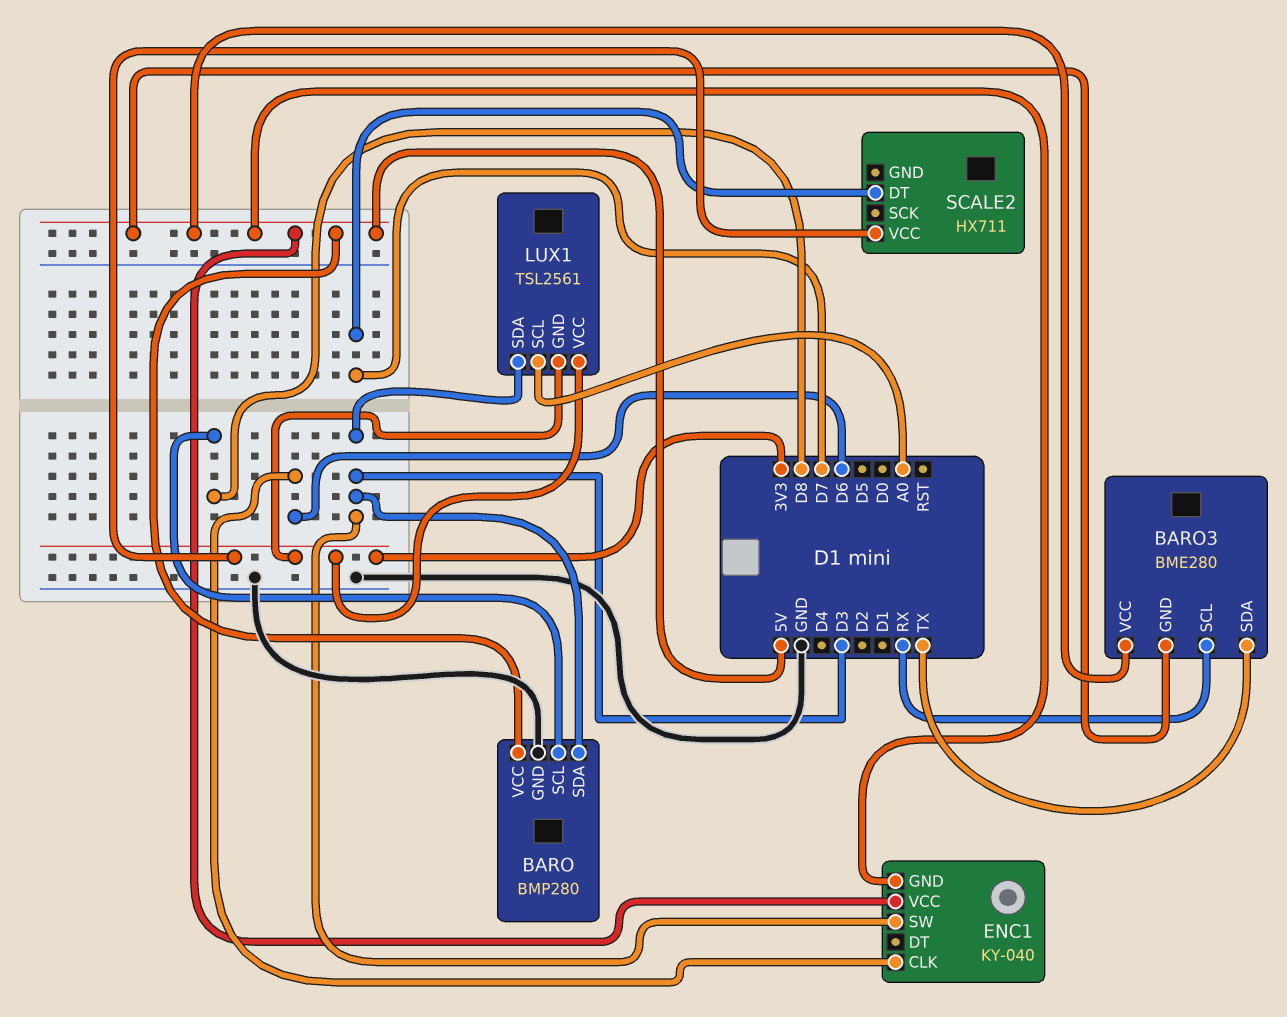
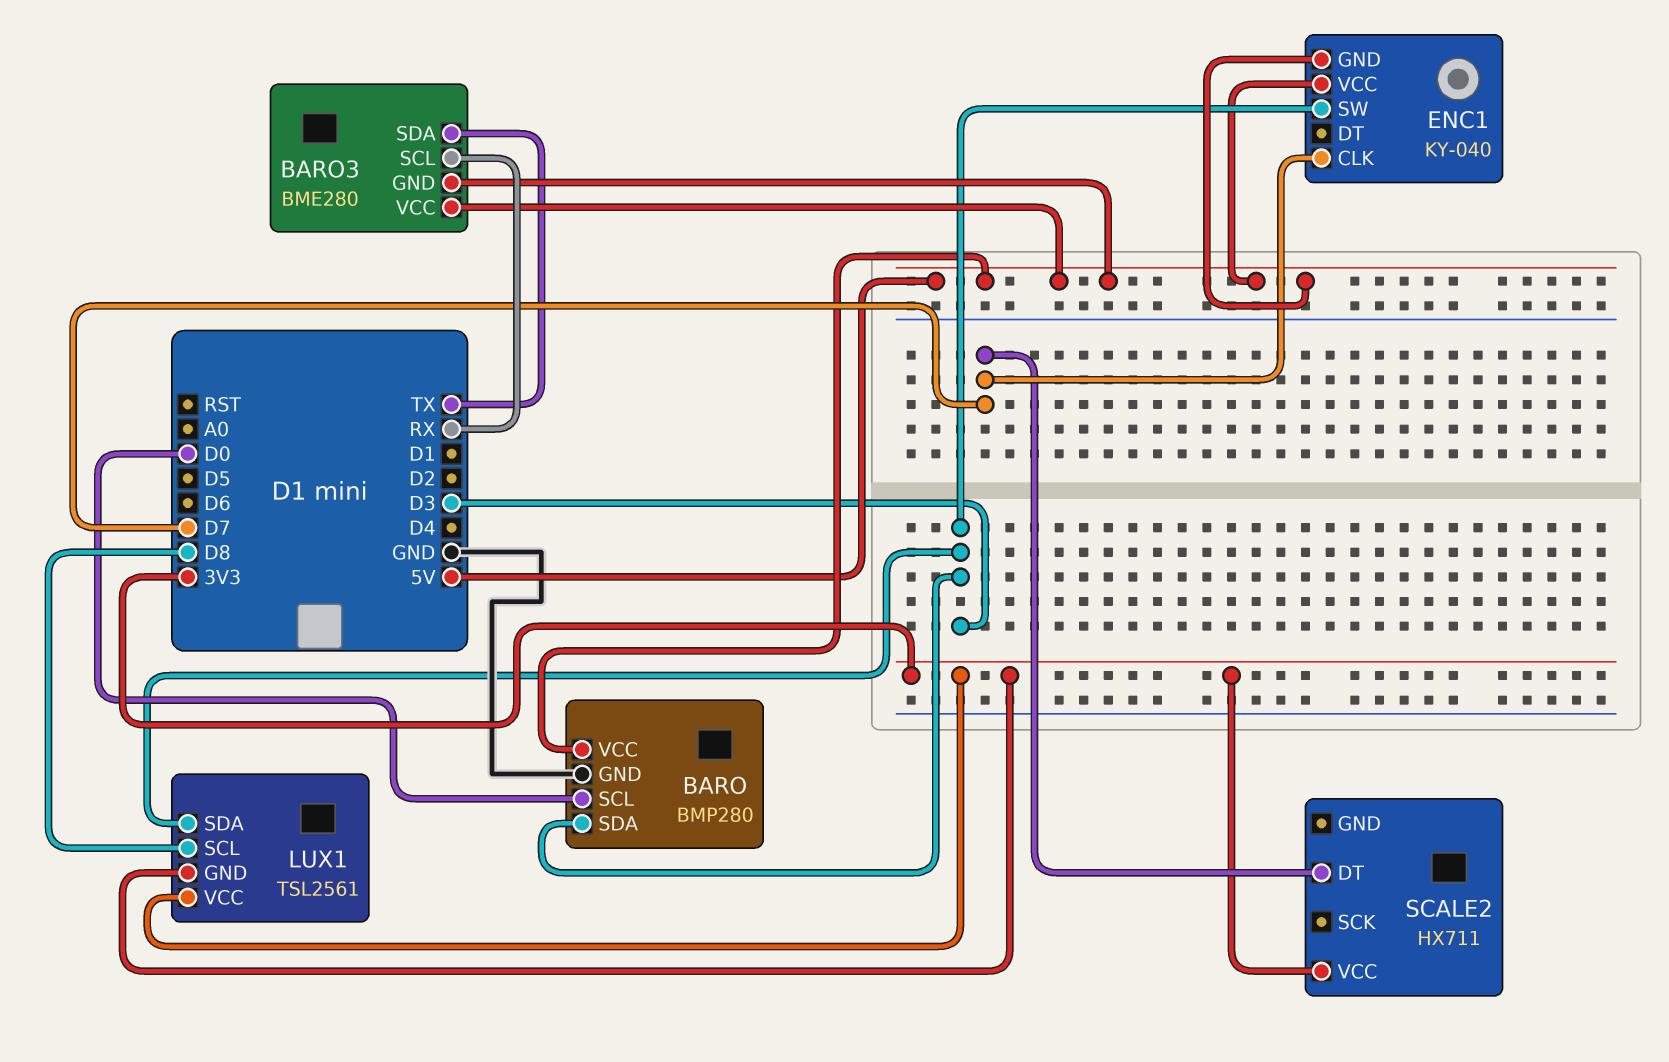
BARO pin SCL: D8 -> D0
ENC1 pin CLK: D6 -> D7
LUX1 pin SCL: A0 -> D8

